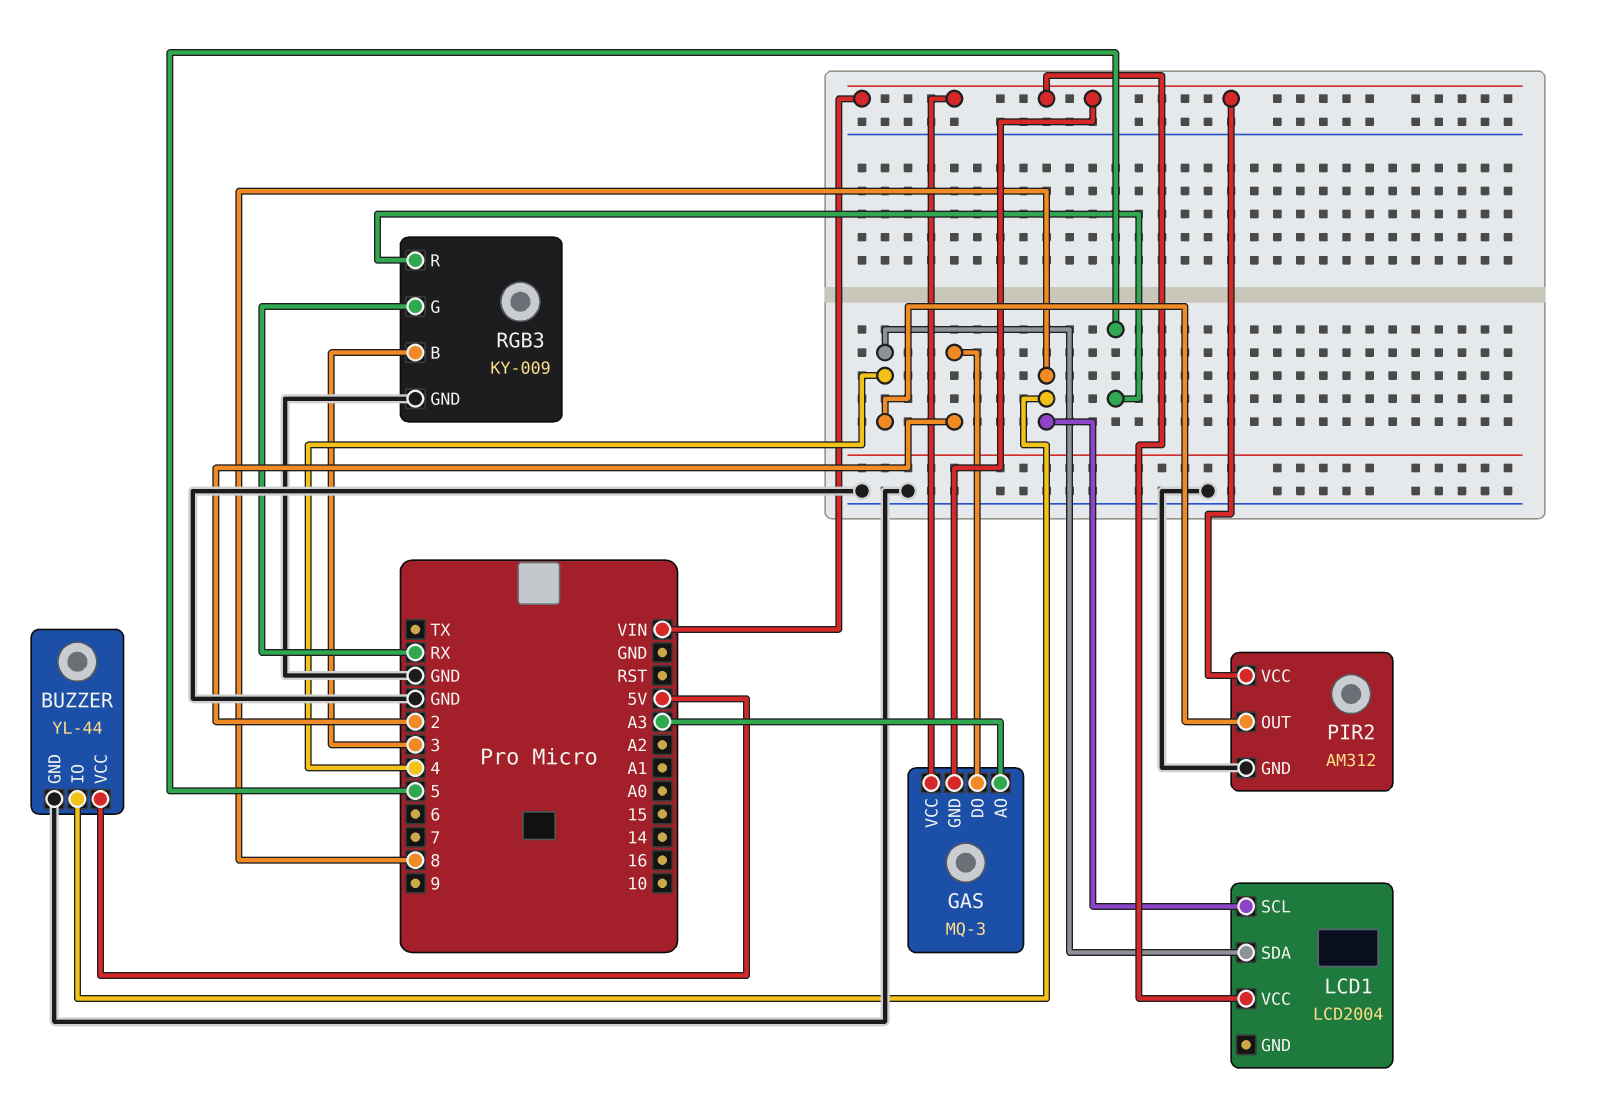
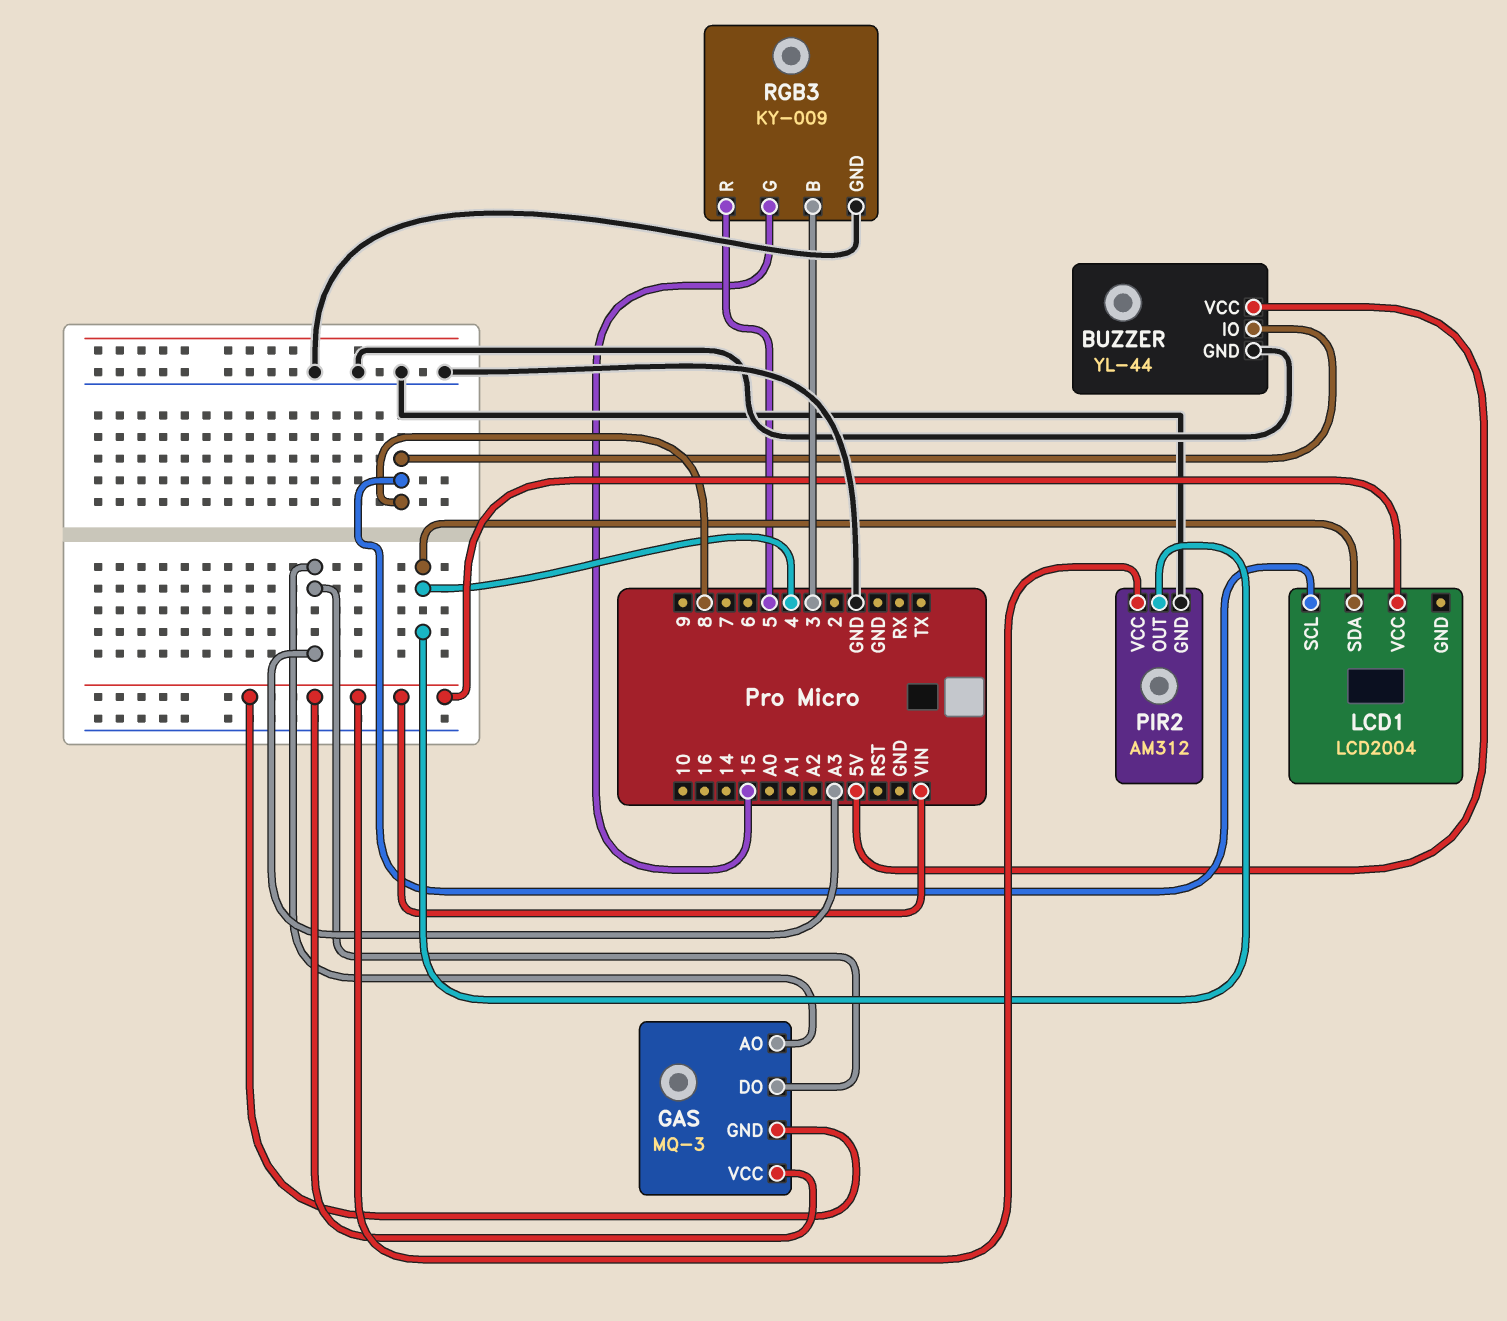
GAS pin DO: 2 -> A3
RGB3 pin G: RX -> 15

